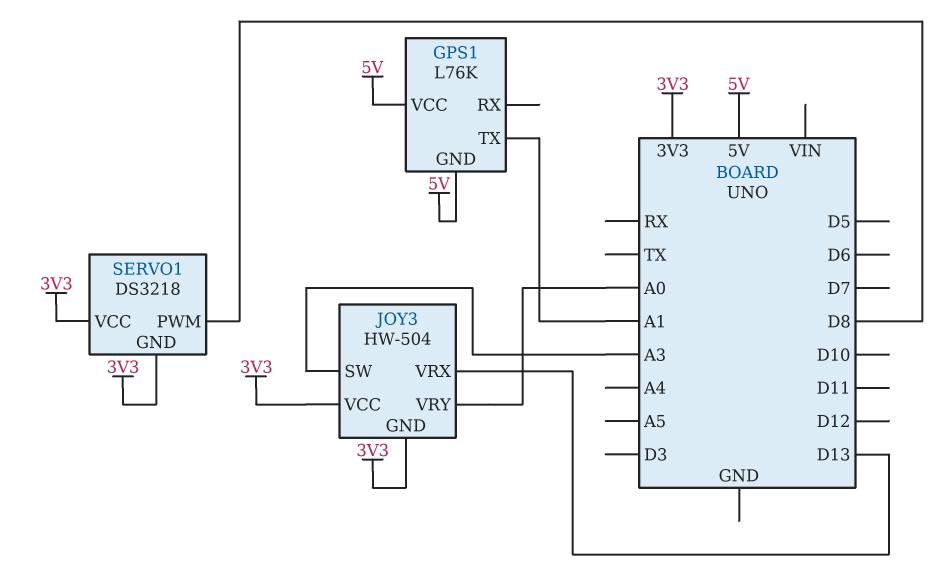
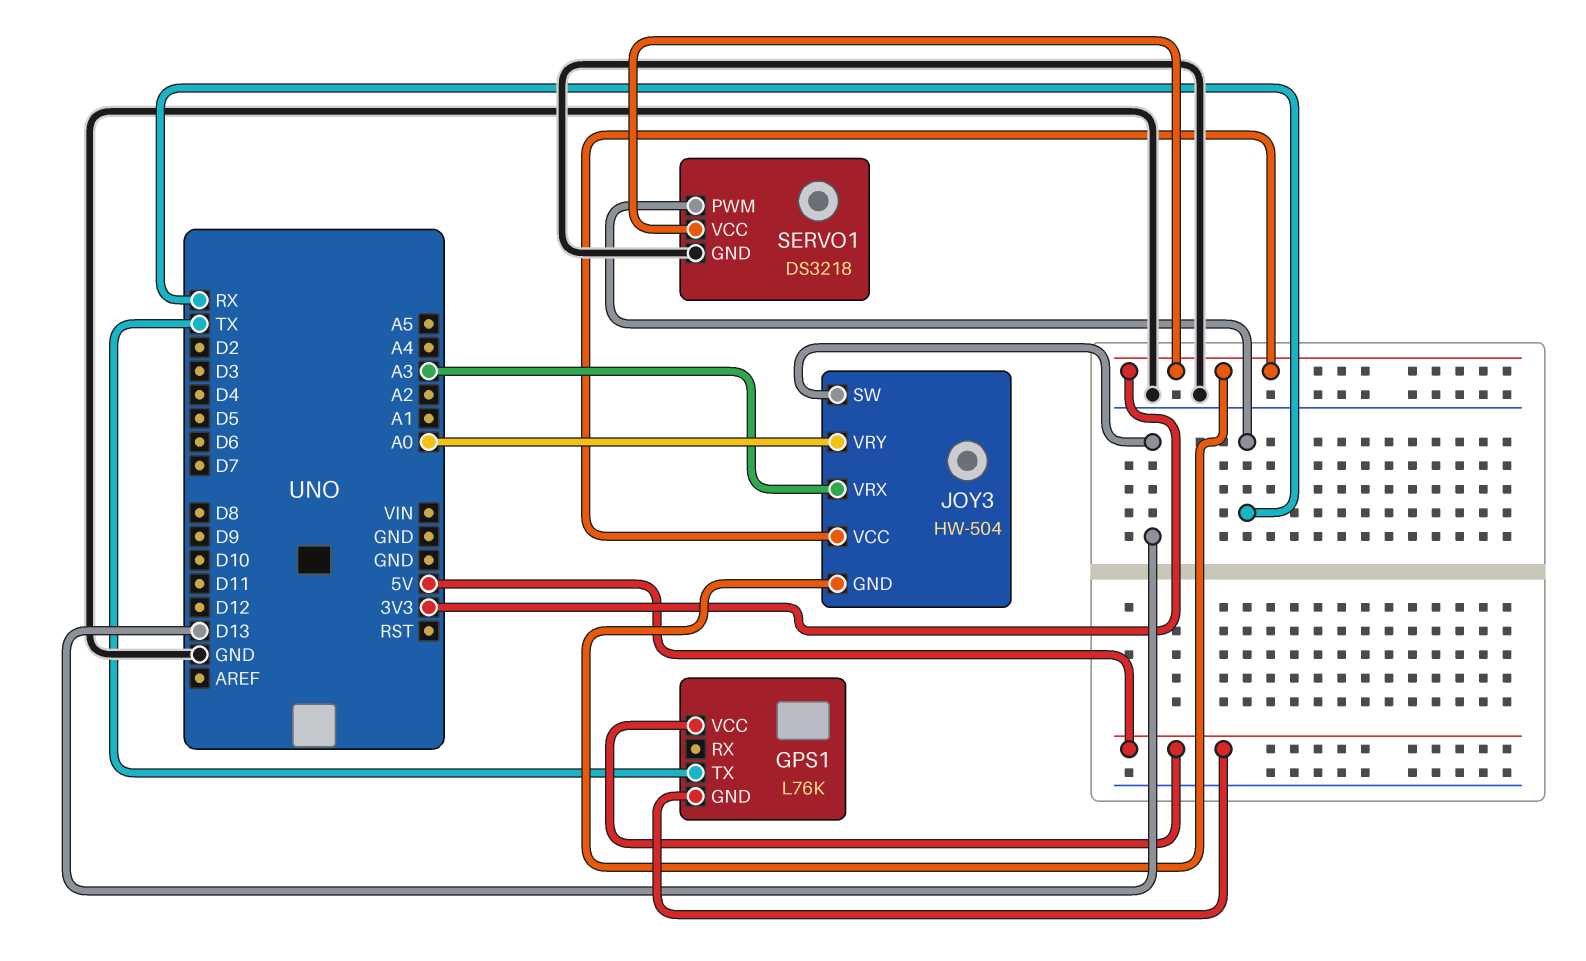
GPS1 pin TX: A1 -> TX
JOY3 pin SW: A3 -> D13
JOY3 pin VRX: D13 -> A3
SERVO1 pin GND: 3V3 -> GND
SERVO1 pin PWM: D8 -> RX

